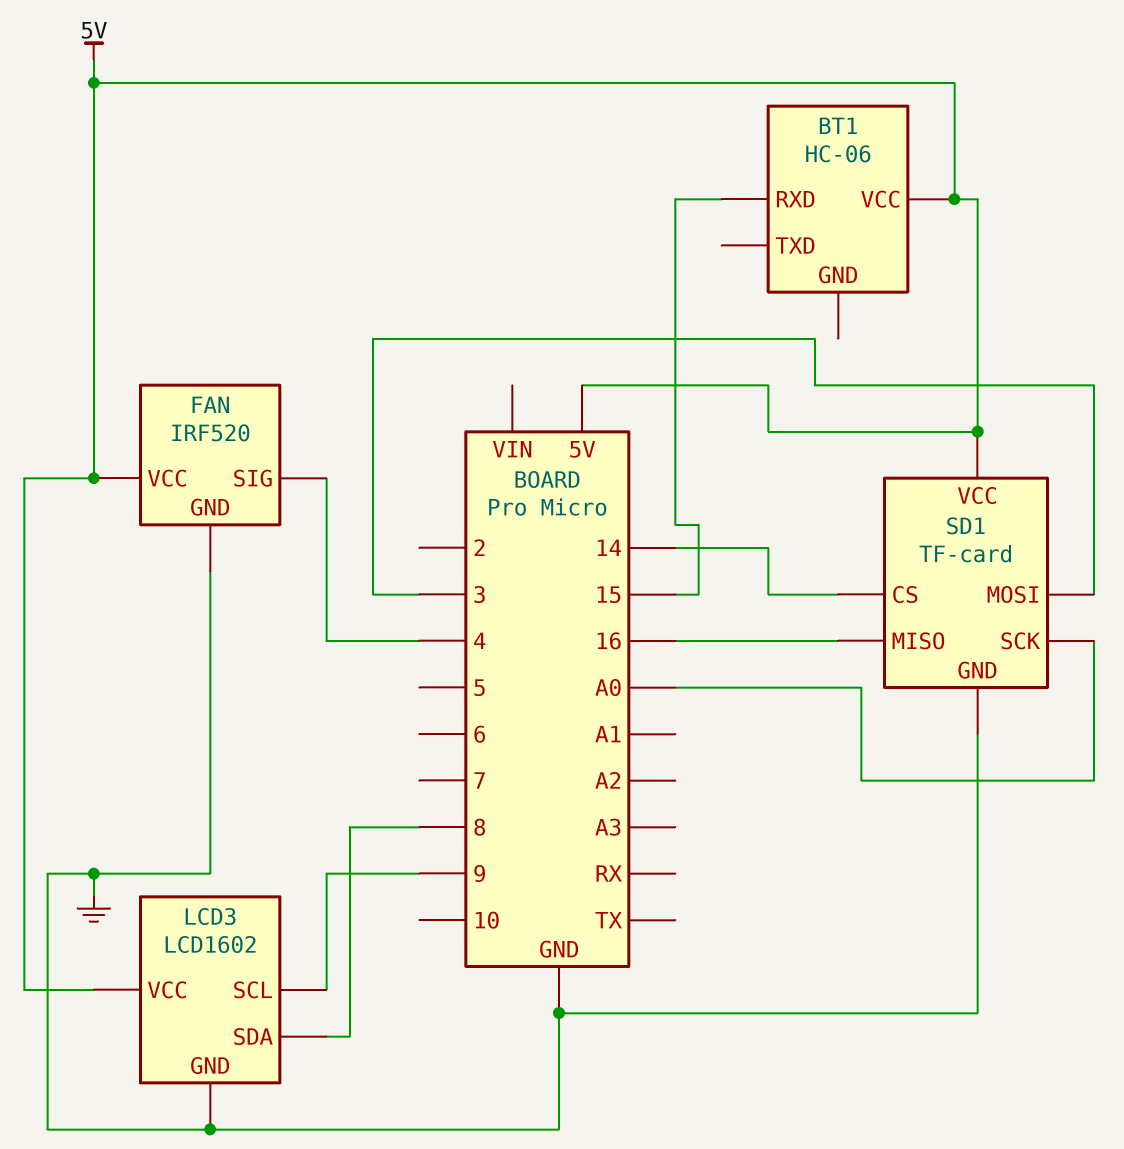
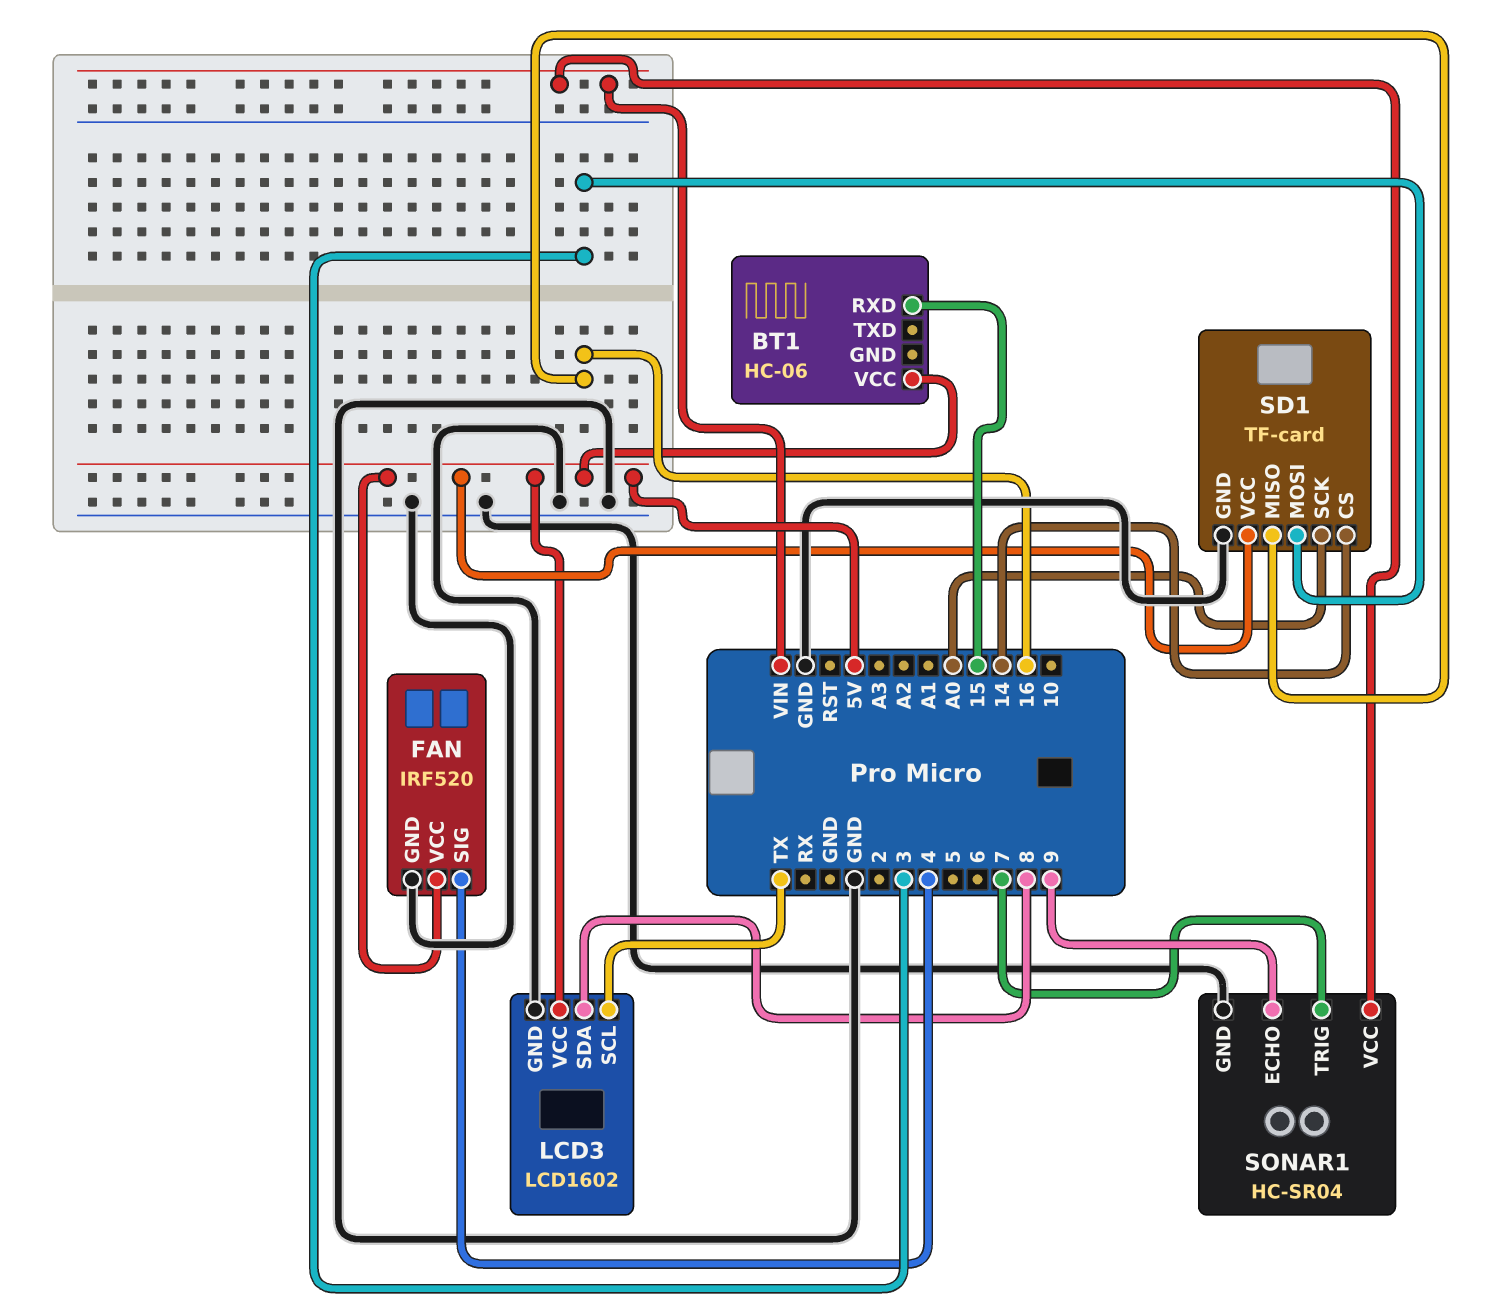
LCD3 pin SCL: 9 -> TX
SONAR1: none -> HC-SR04
SONAR1 pin ECHO: none -> 9
SONAR1 pin GND: none -> GND
SONAR1 pin TRIG: none -> 7
SONAR1 pin VCC: none -> VIN

